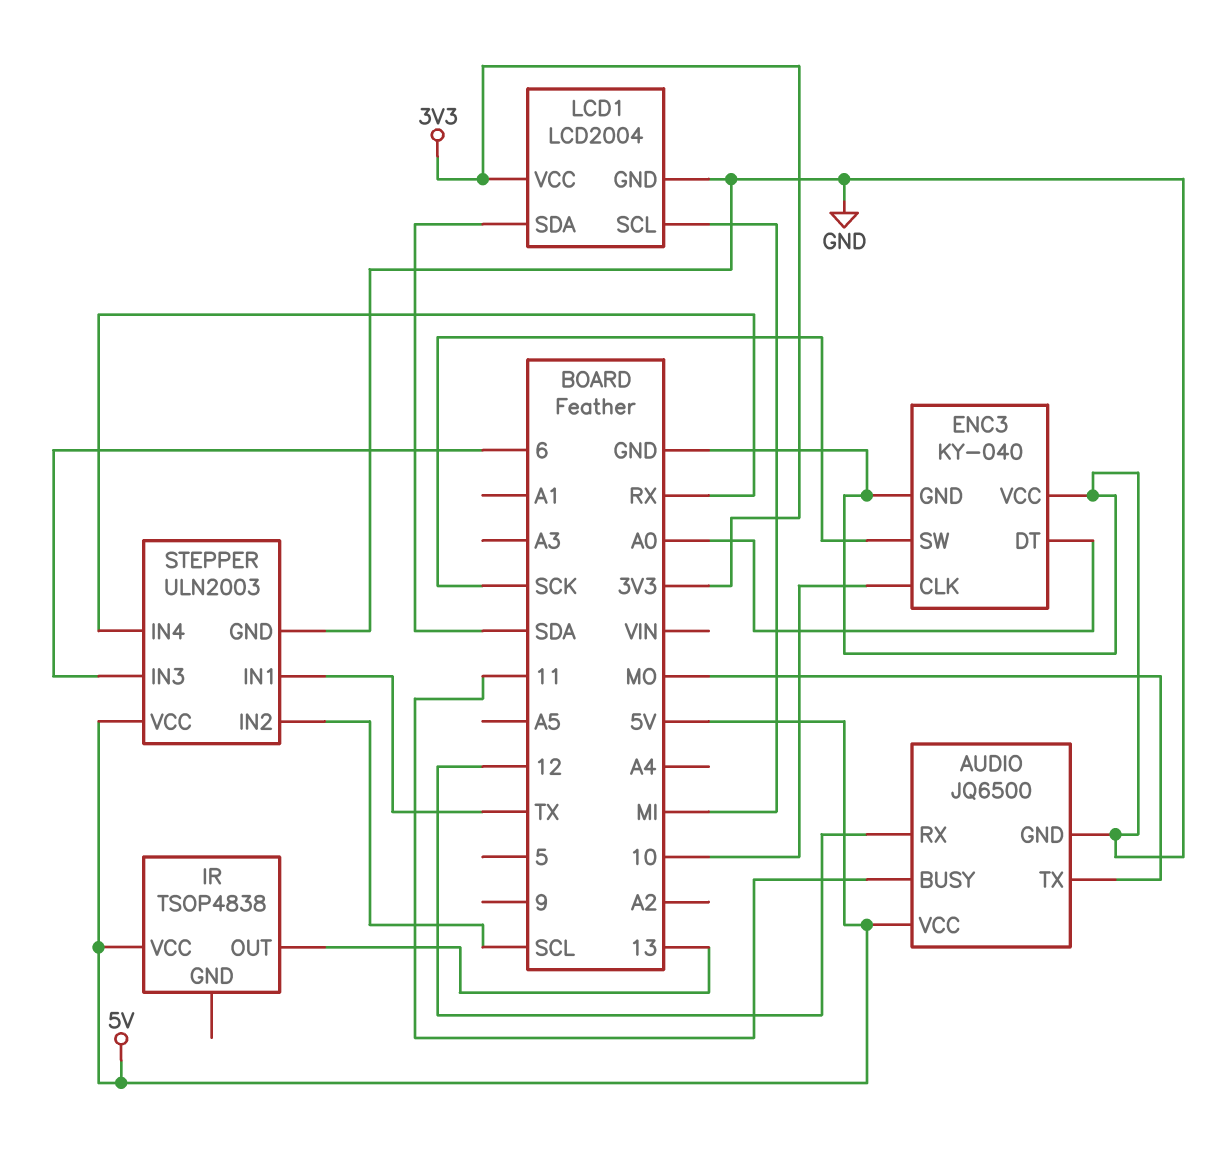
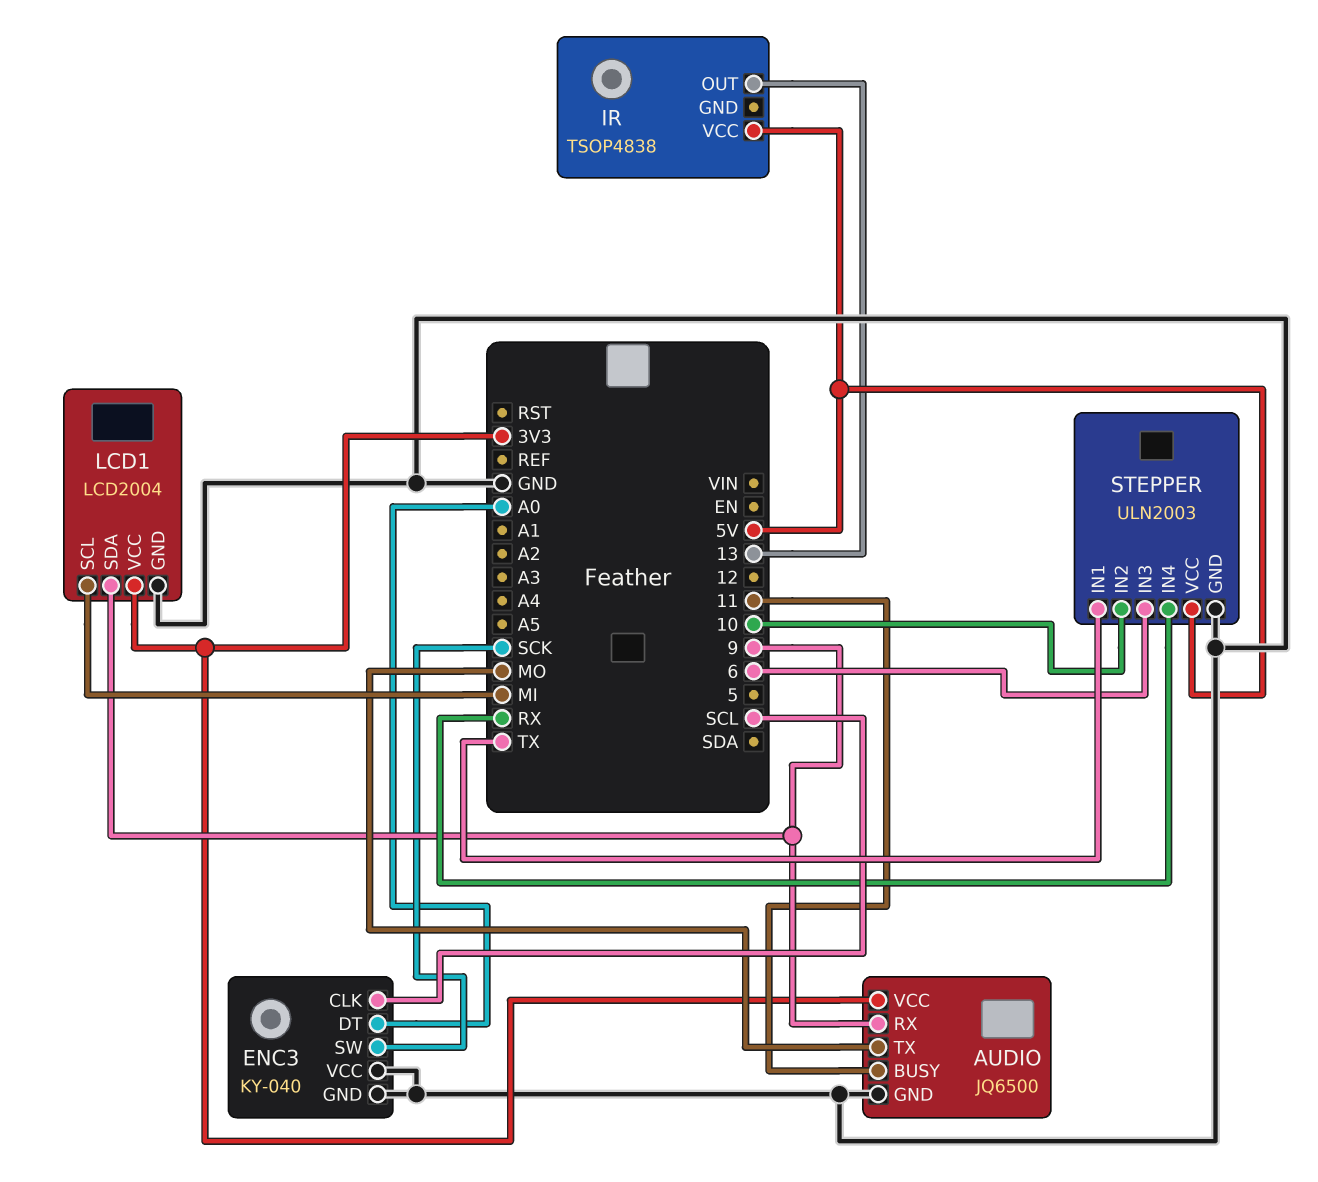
AUDIO pin RX: 12 -> 9
AUDIO pin VCC: 5V -> 3V3
ENC3 pin CLK: 10 -> SCL
LCD1 pin SDA: SDA -> 9
STEPPER pin IN2: SCL -> 10

